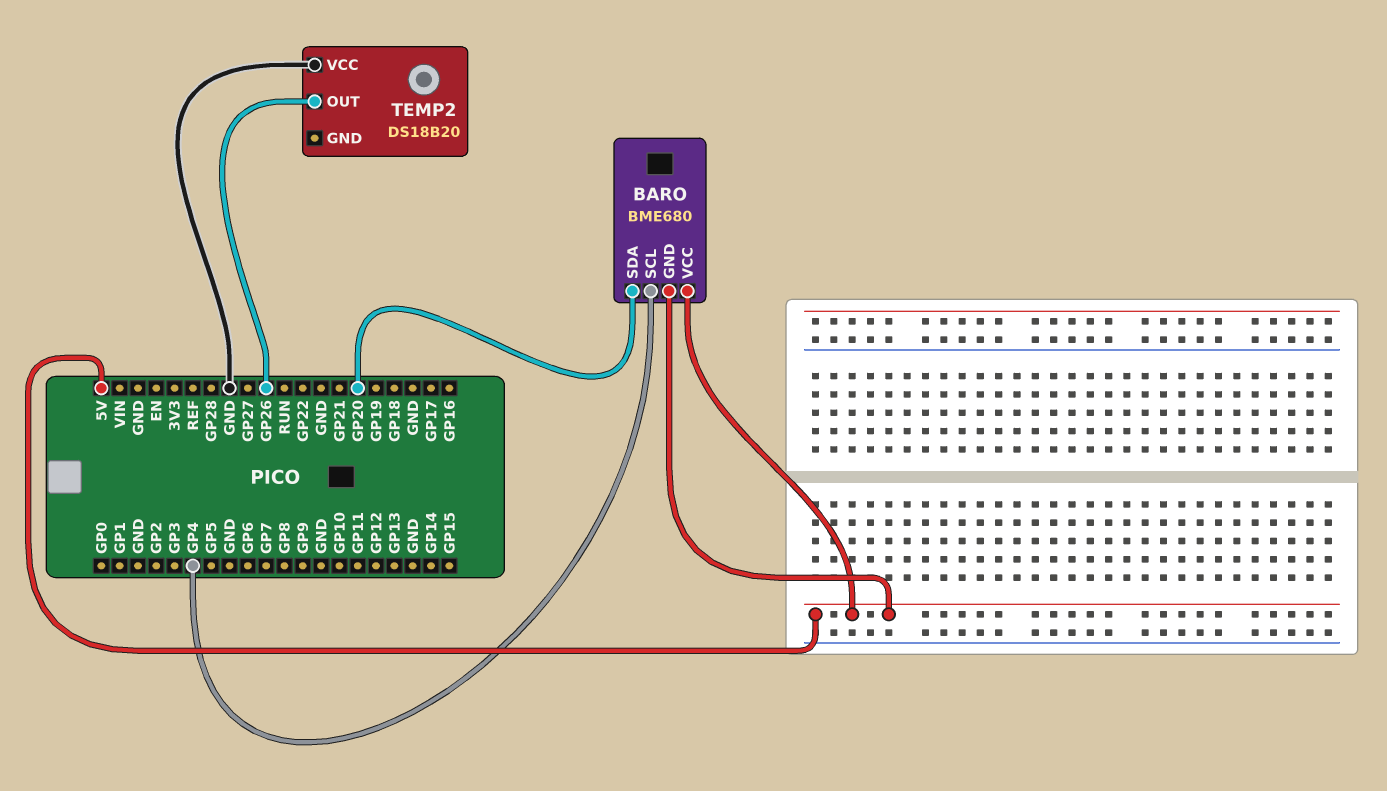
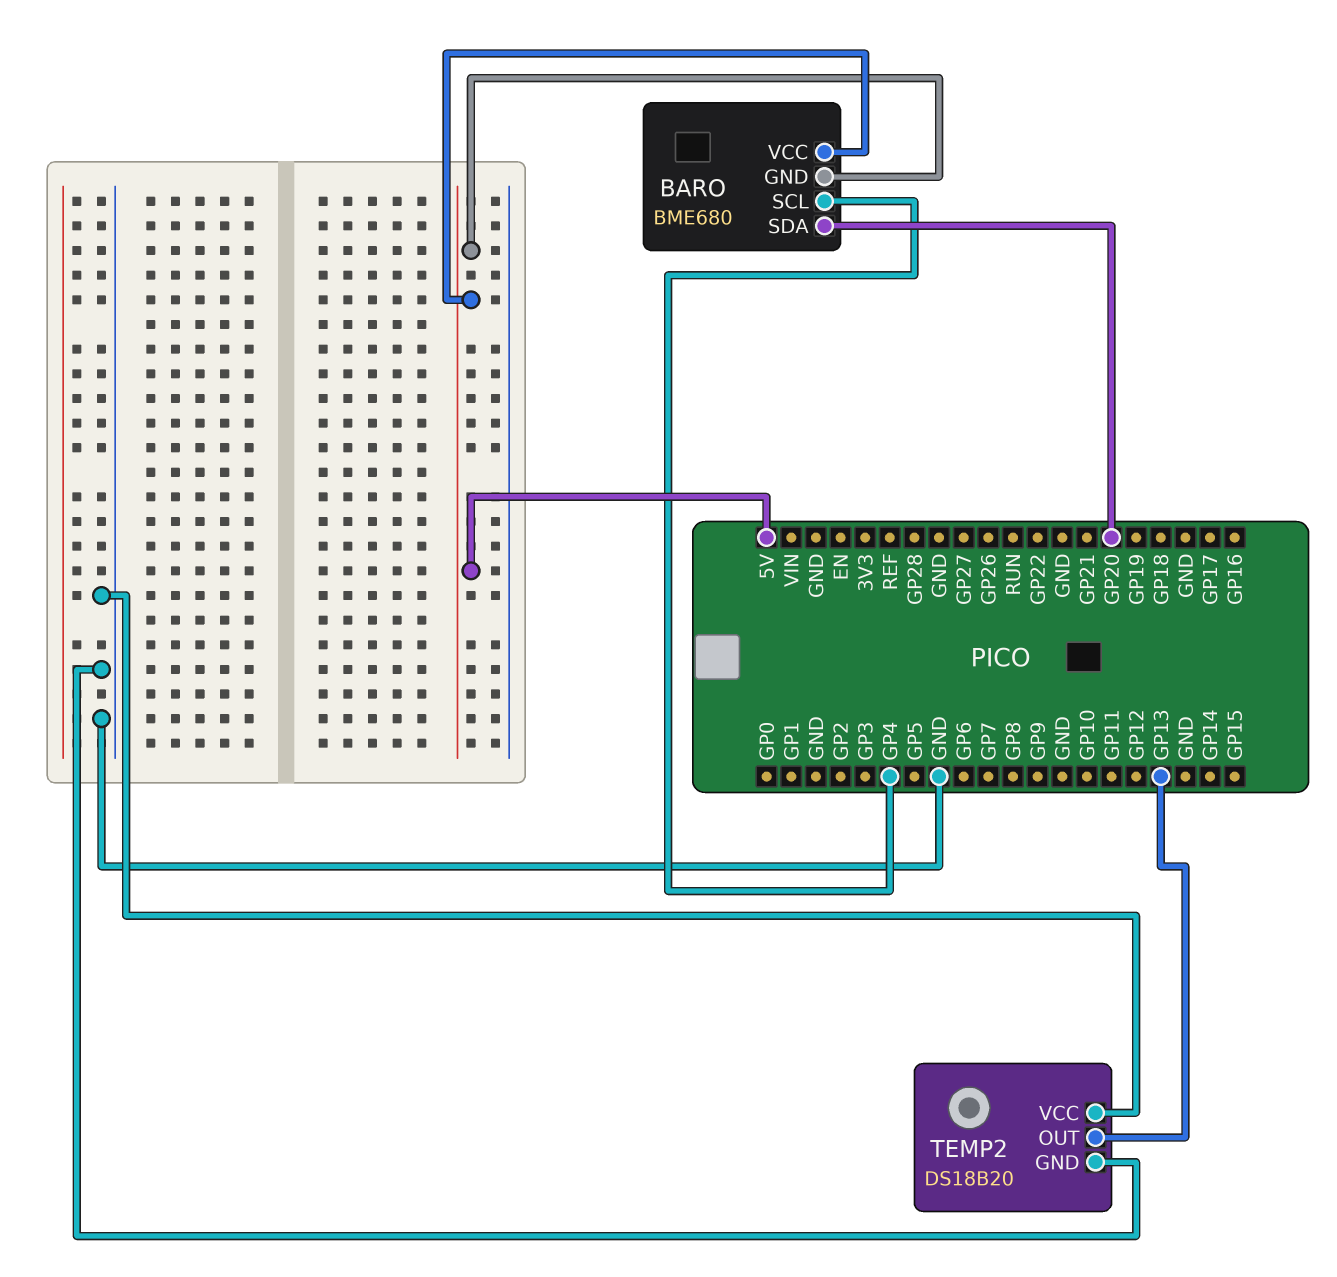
TEMP2 pin GND: none -> GND
TEMP2 pin OUT: GP26 -> GP13

